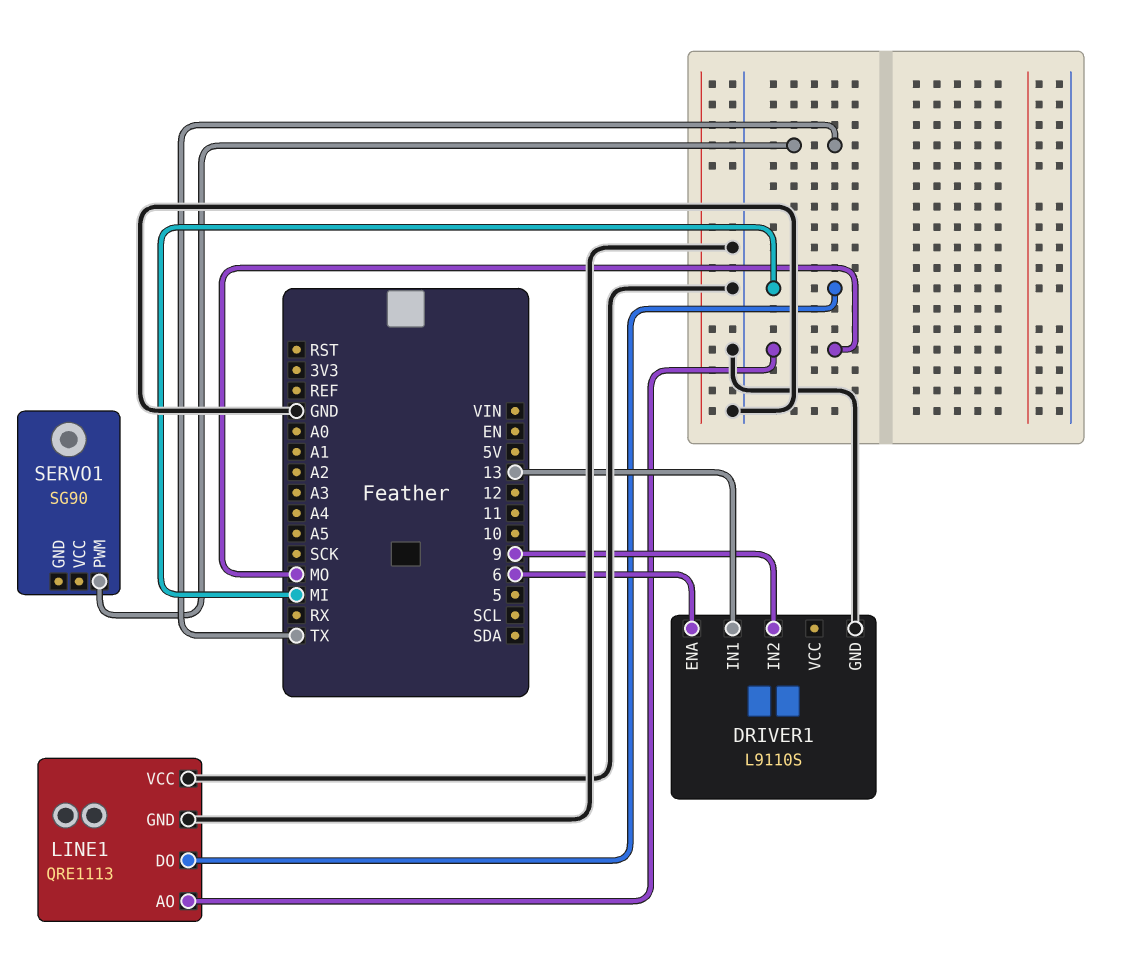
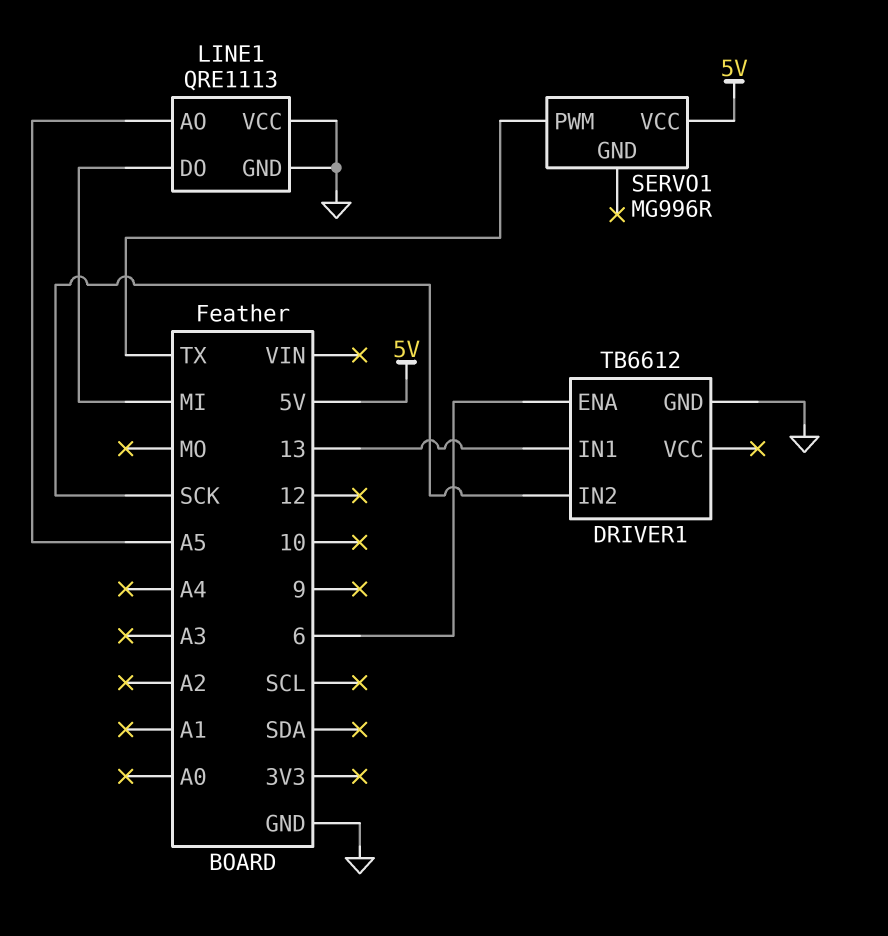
DRIVER1: L9110S -> TB6612
DRIVER1 pin IN2: 9 -> SCK
LINE1 pin AO: MO -> A5
SERVO1: SG90 -> MG996R
SERVO1 pin VCC: none -> 5V

